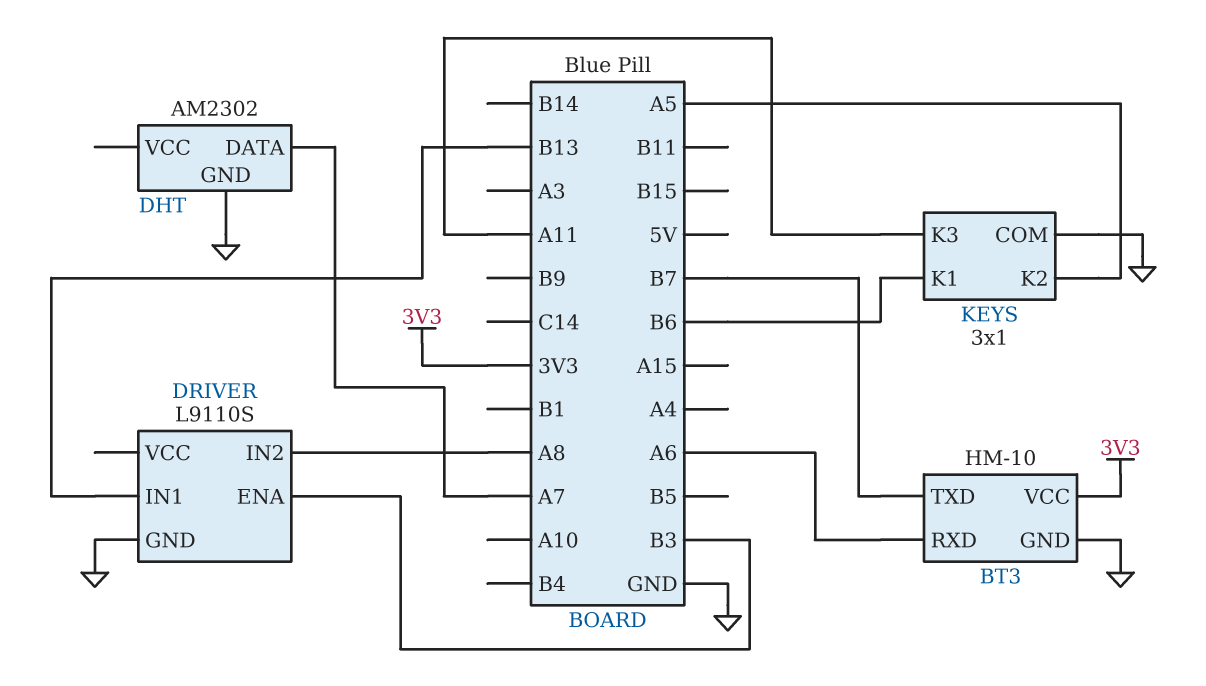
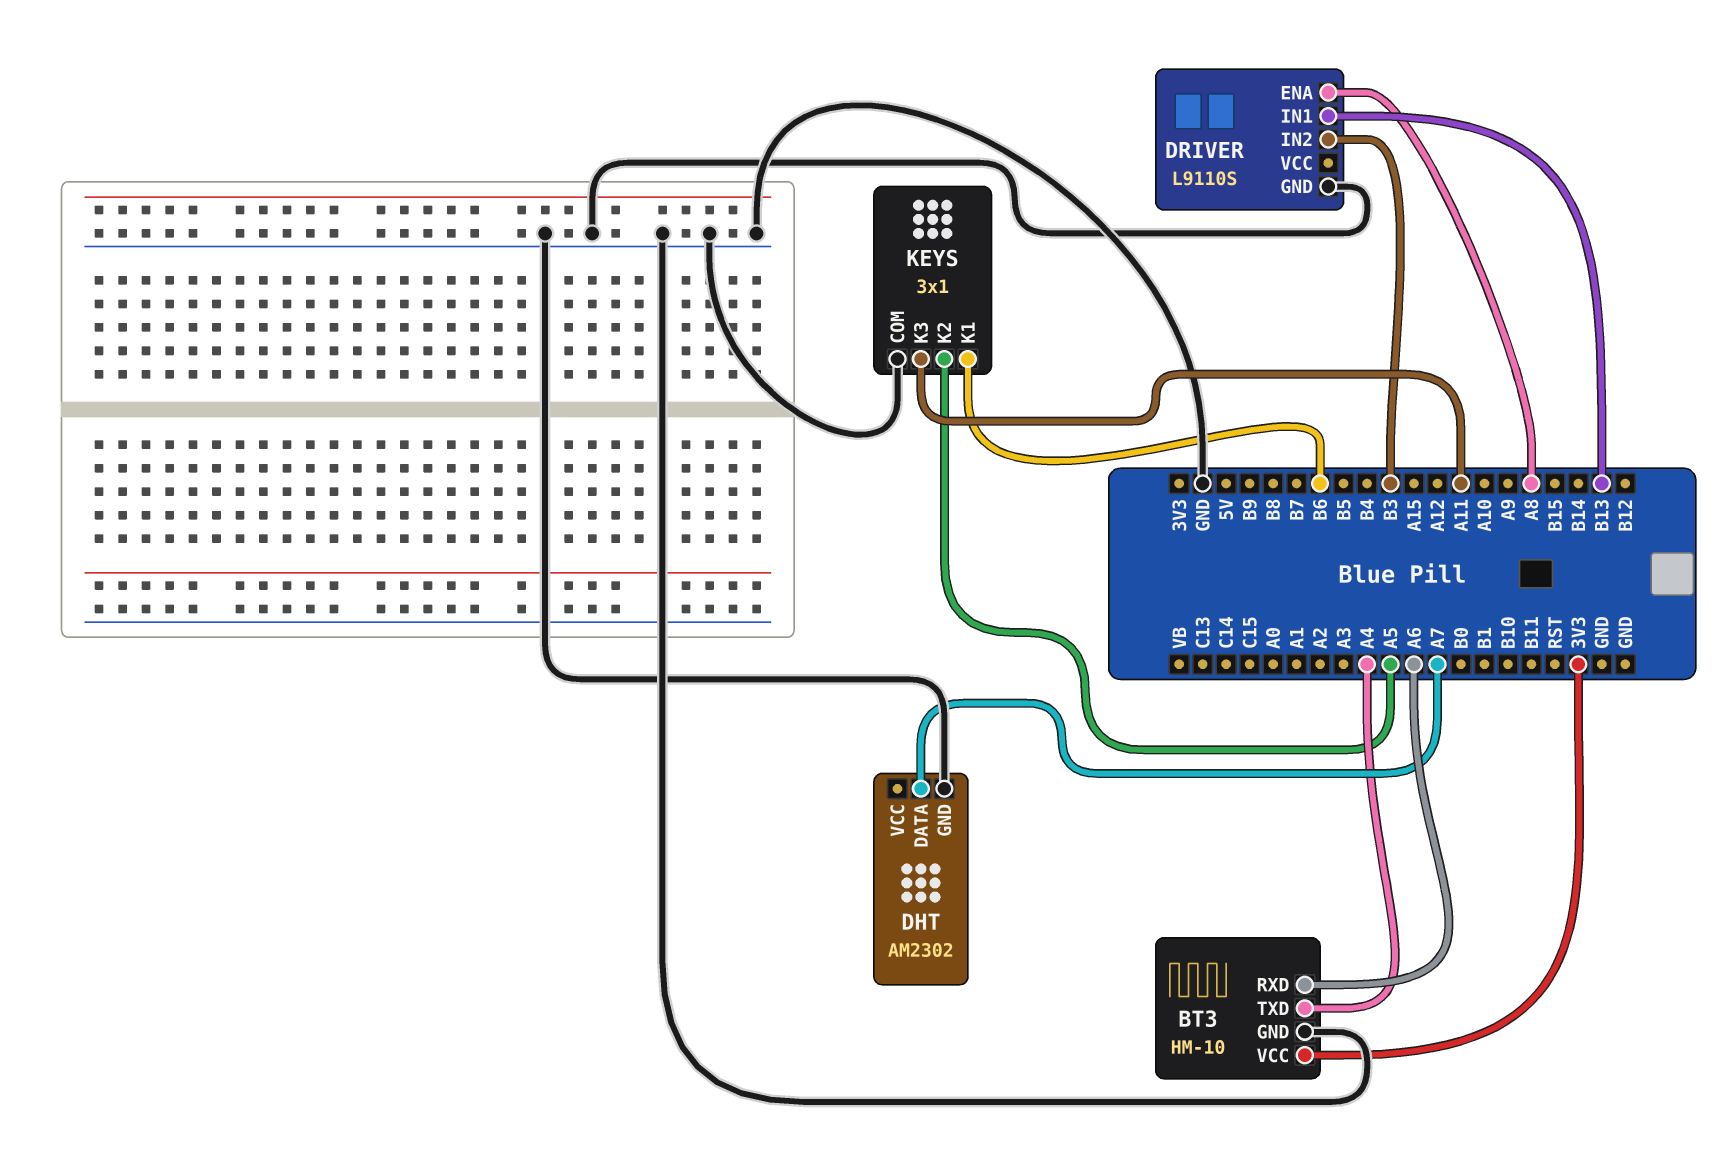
BT3 pin TXD: B7 -> A4
DRIVER pin ENA: B3 -> A8
DRIVER pin IN2: A8 -> B3

